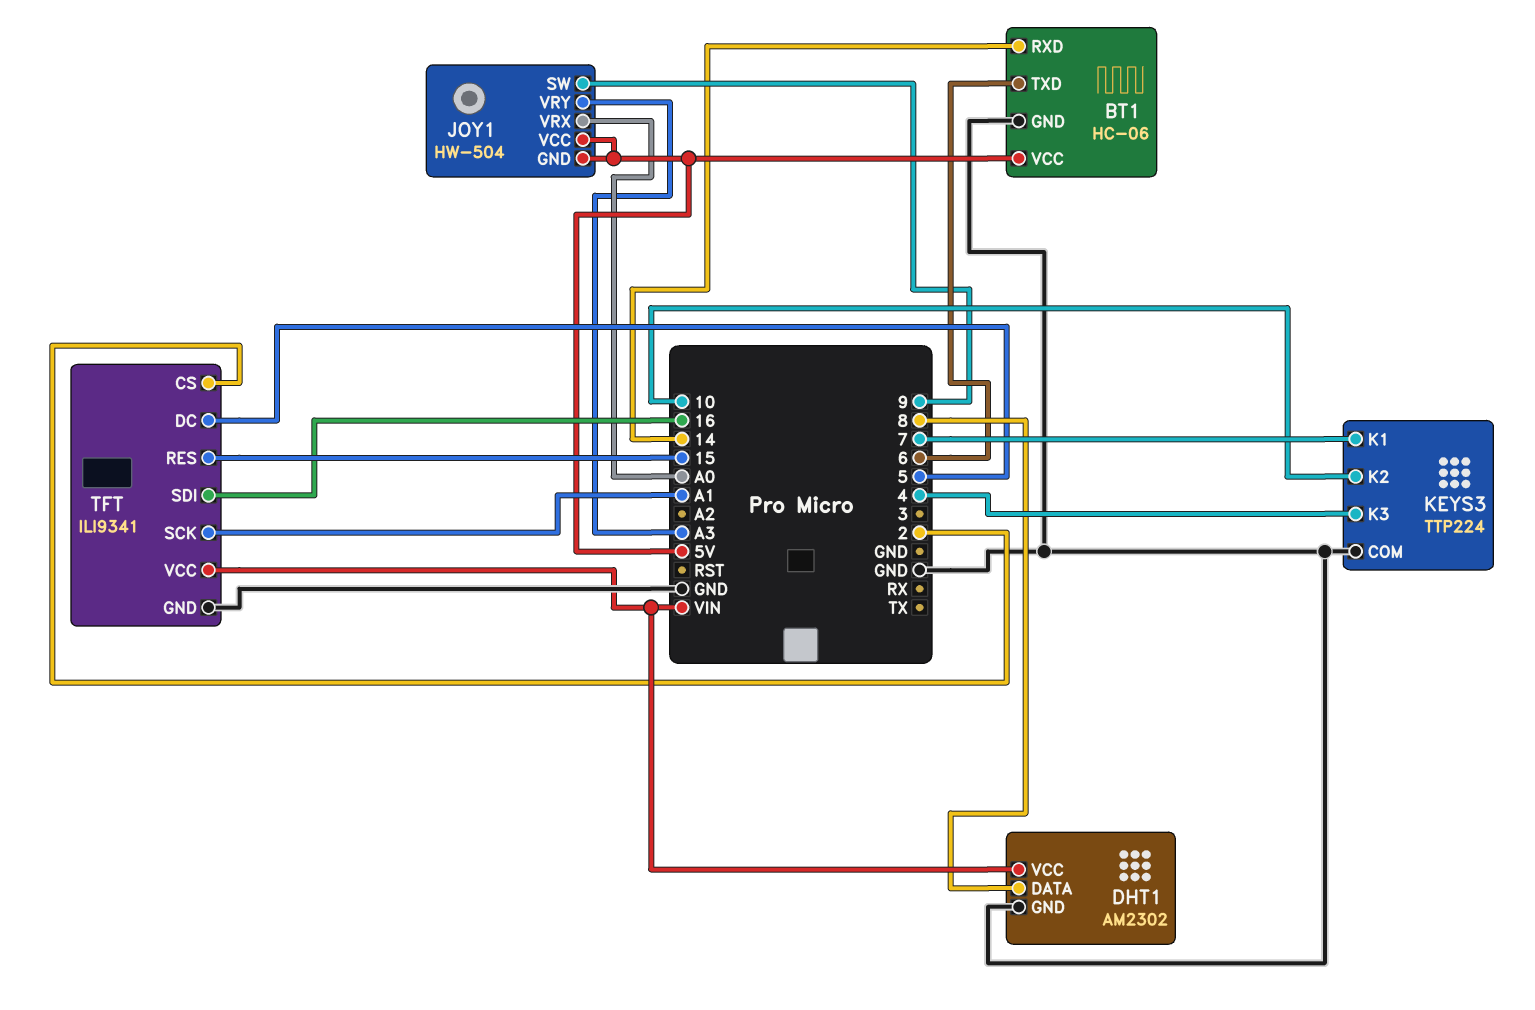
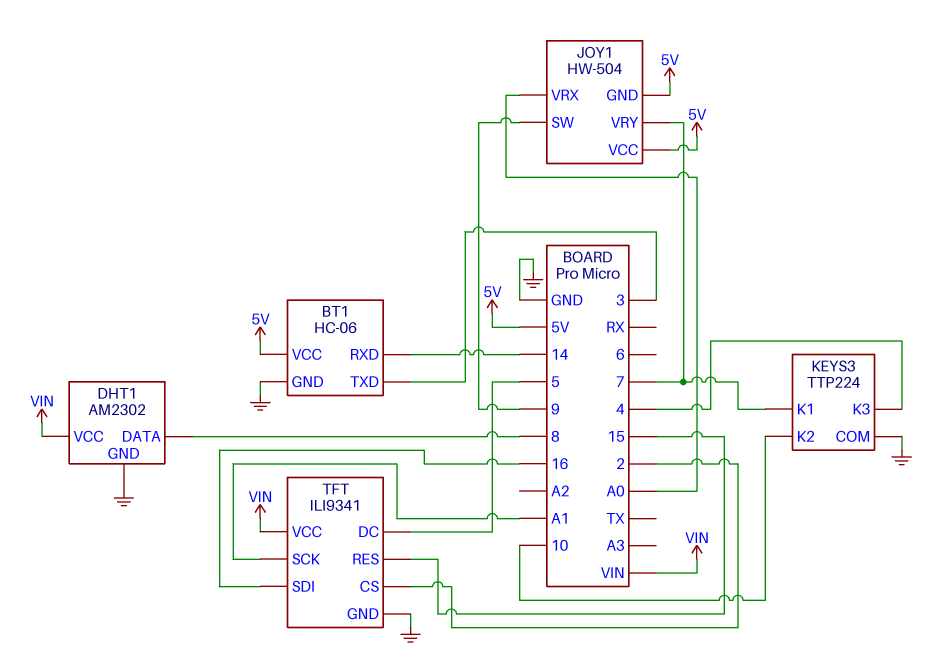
BT1 pin TXD: 6 -> 3
JOY1 pin VRY: A3 -> 7

